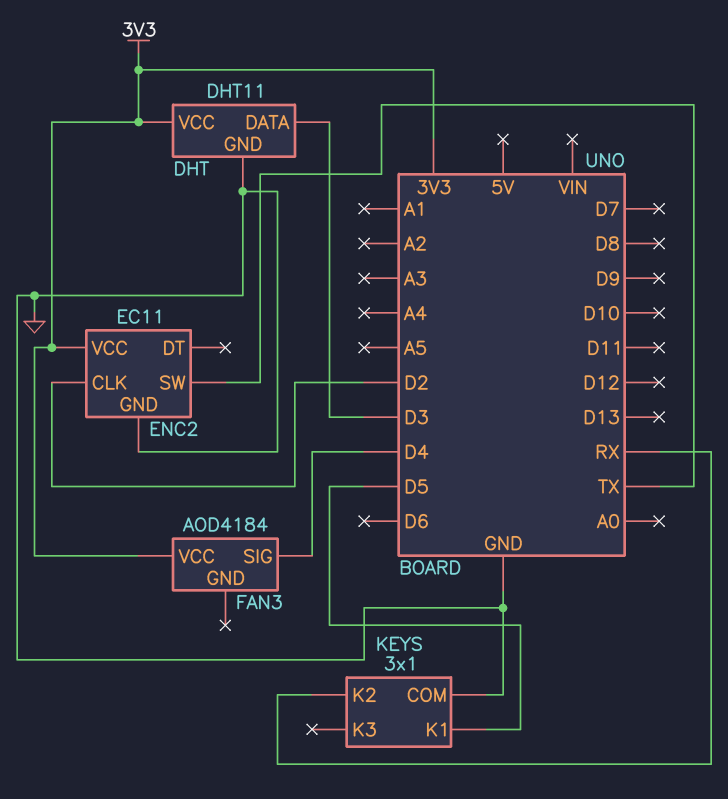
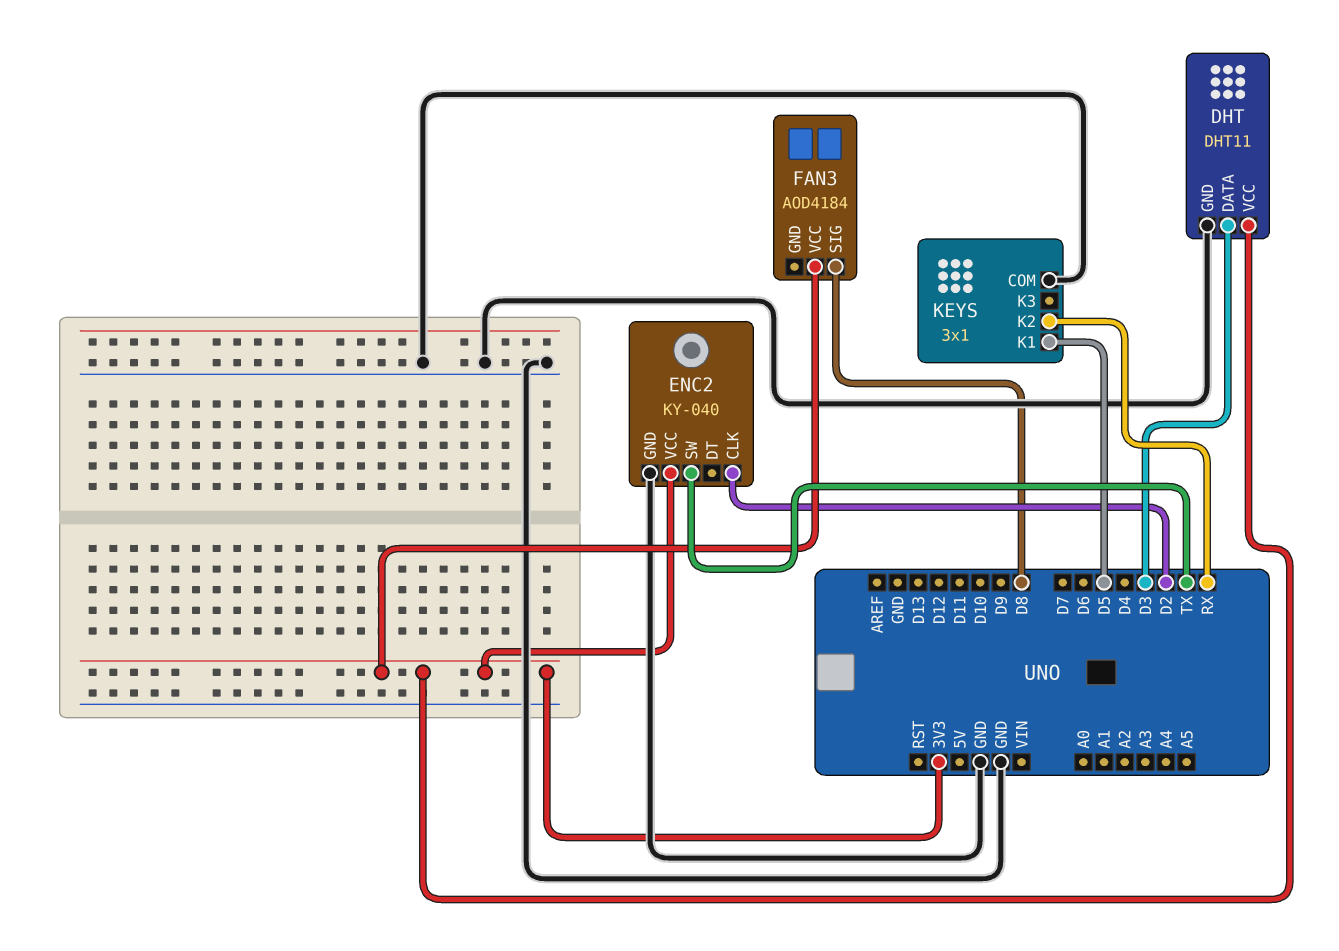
ENC2: EC11 -> KY-040
FAN3 pin SIG: D4 -> D8

